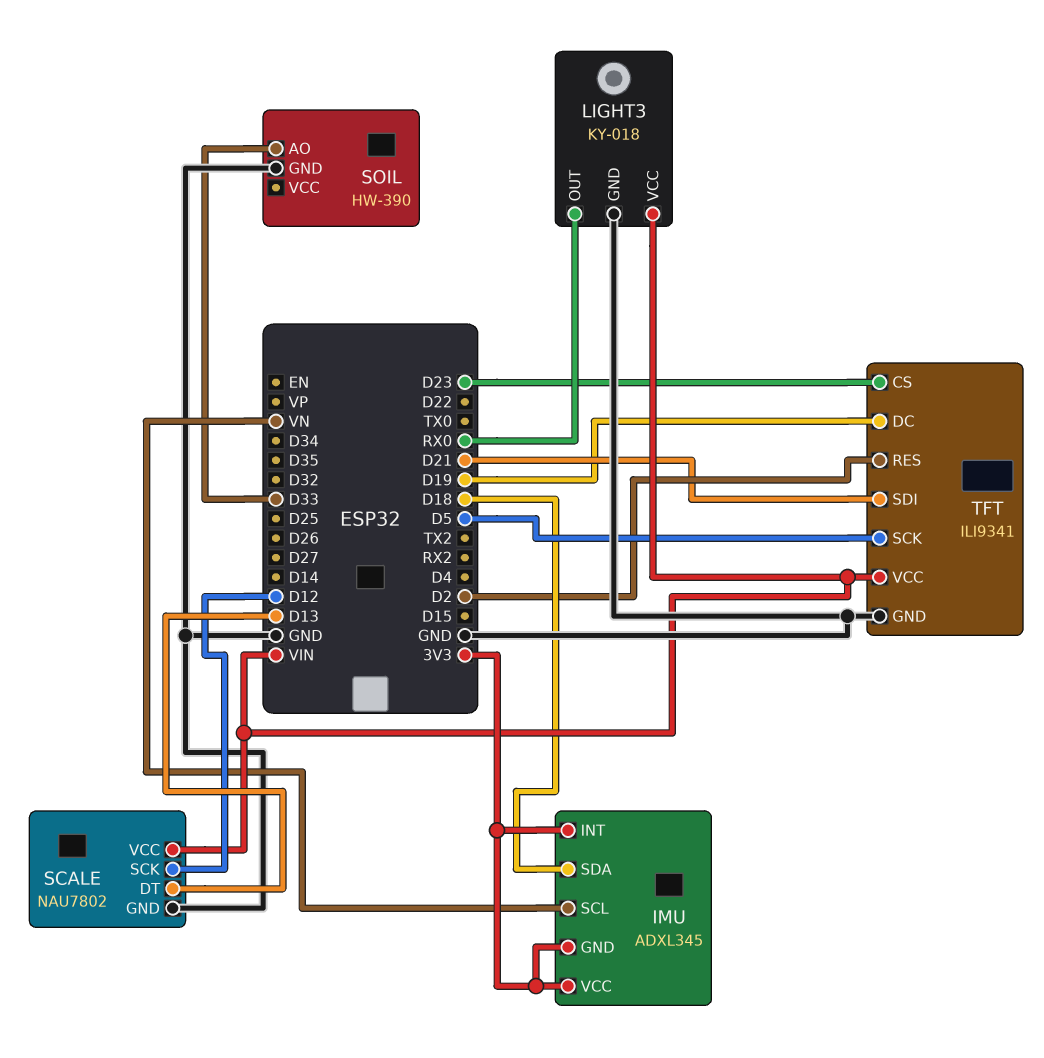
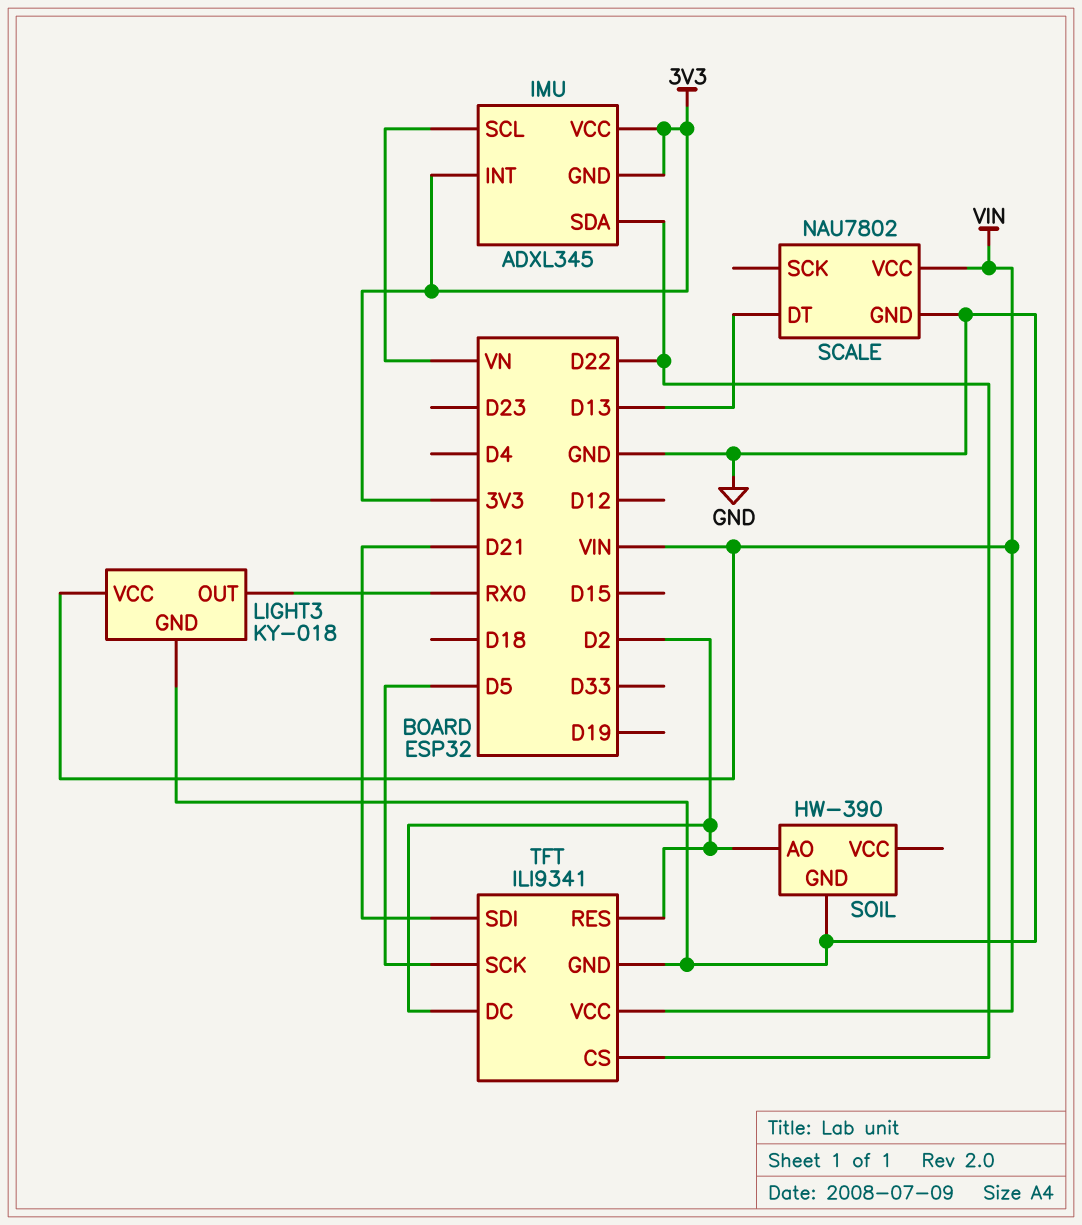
IMU pin SDA: D18 -> D22
SCALE pin SCK: D12 -> none
SOIL pin AO: D33 -> D2
TFT pin CS: D23 -> D22
TFT pin DC: D19 -> D2

